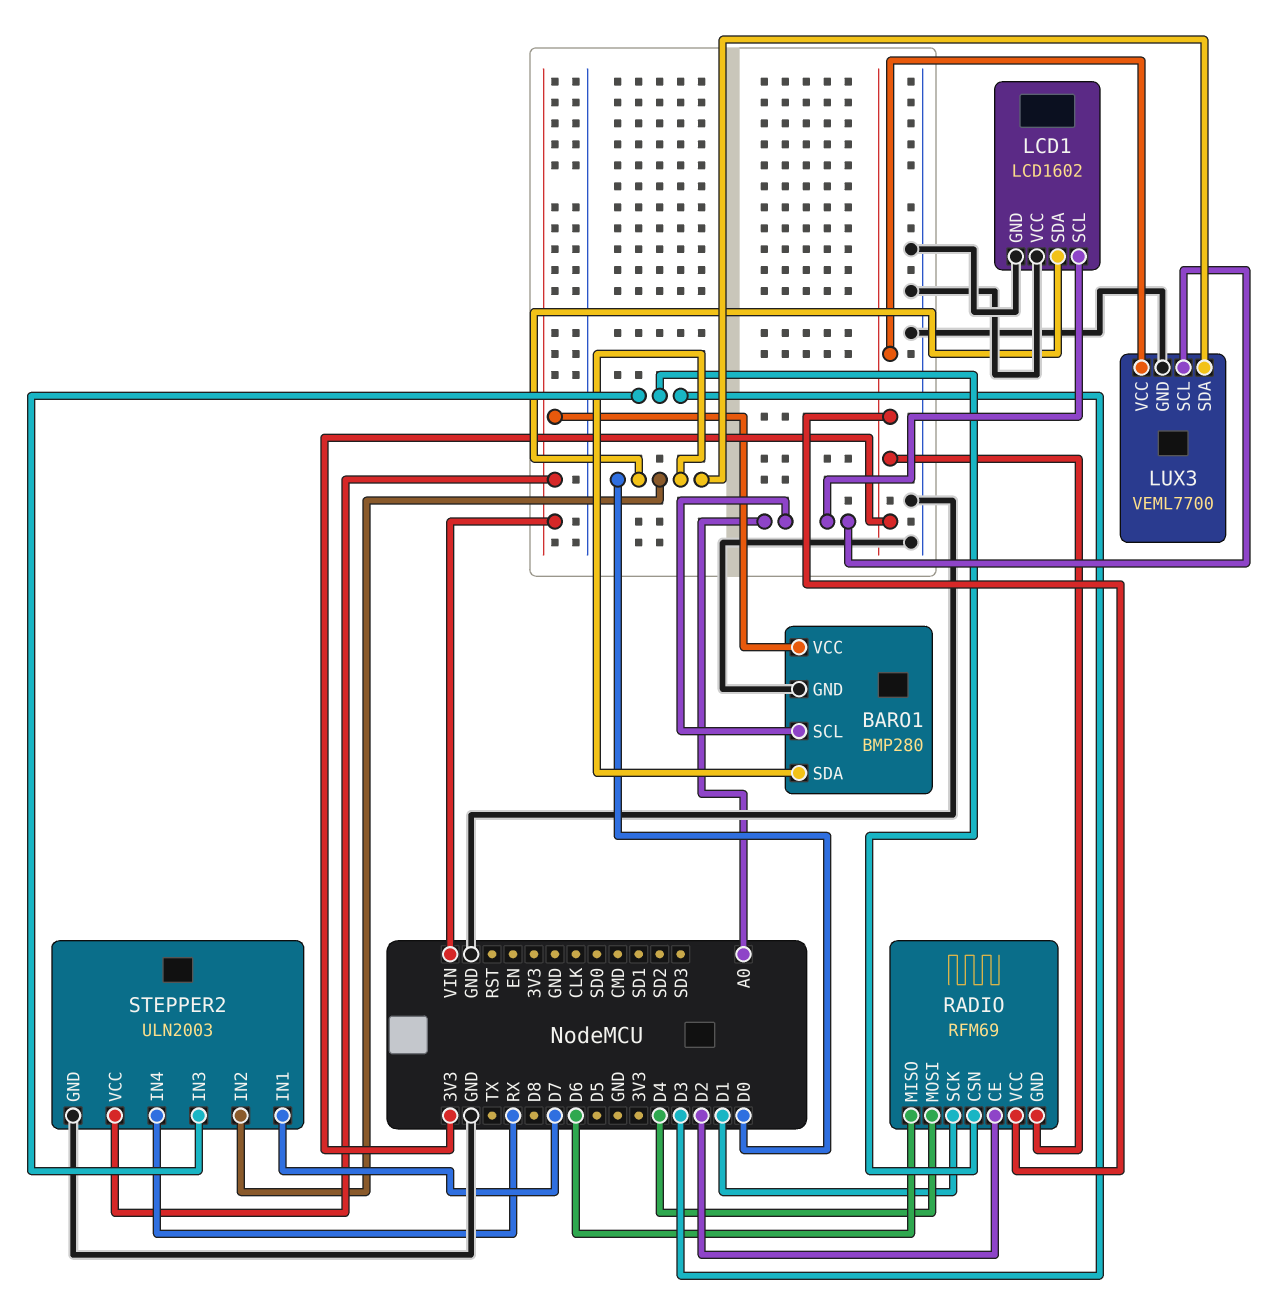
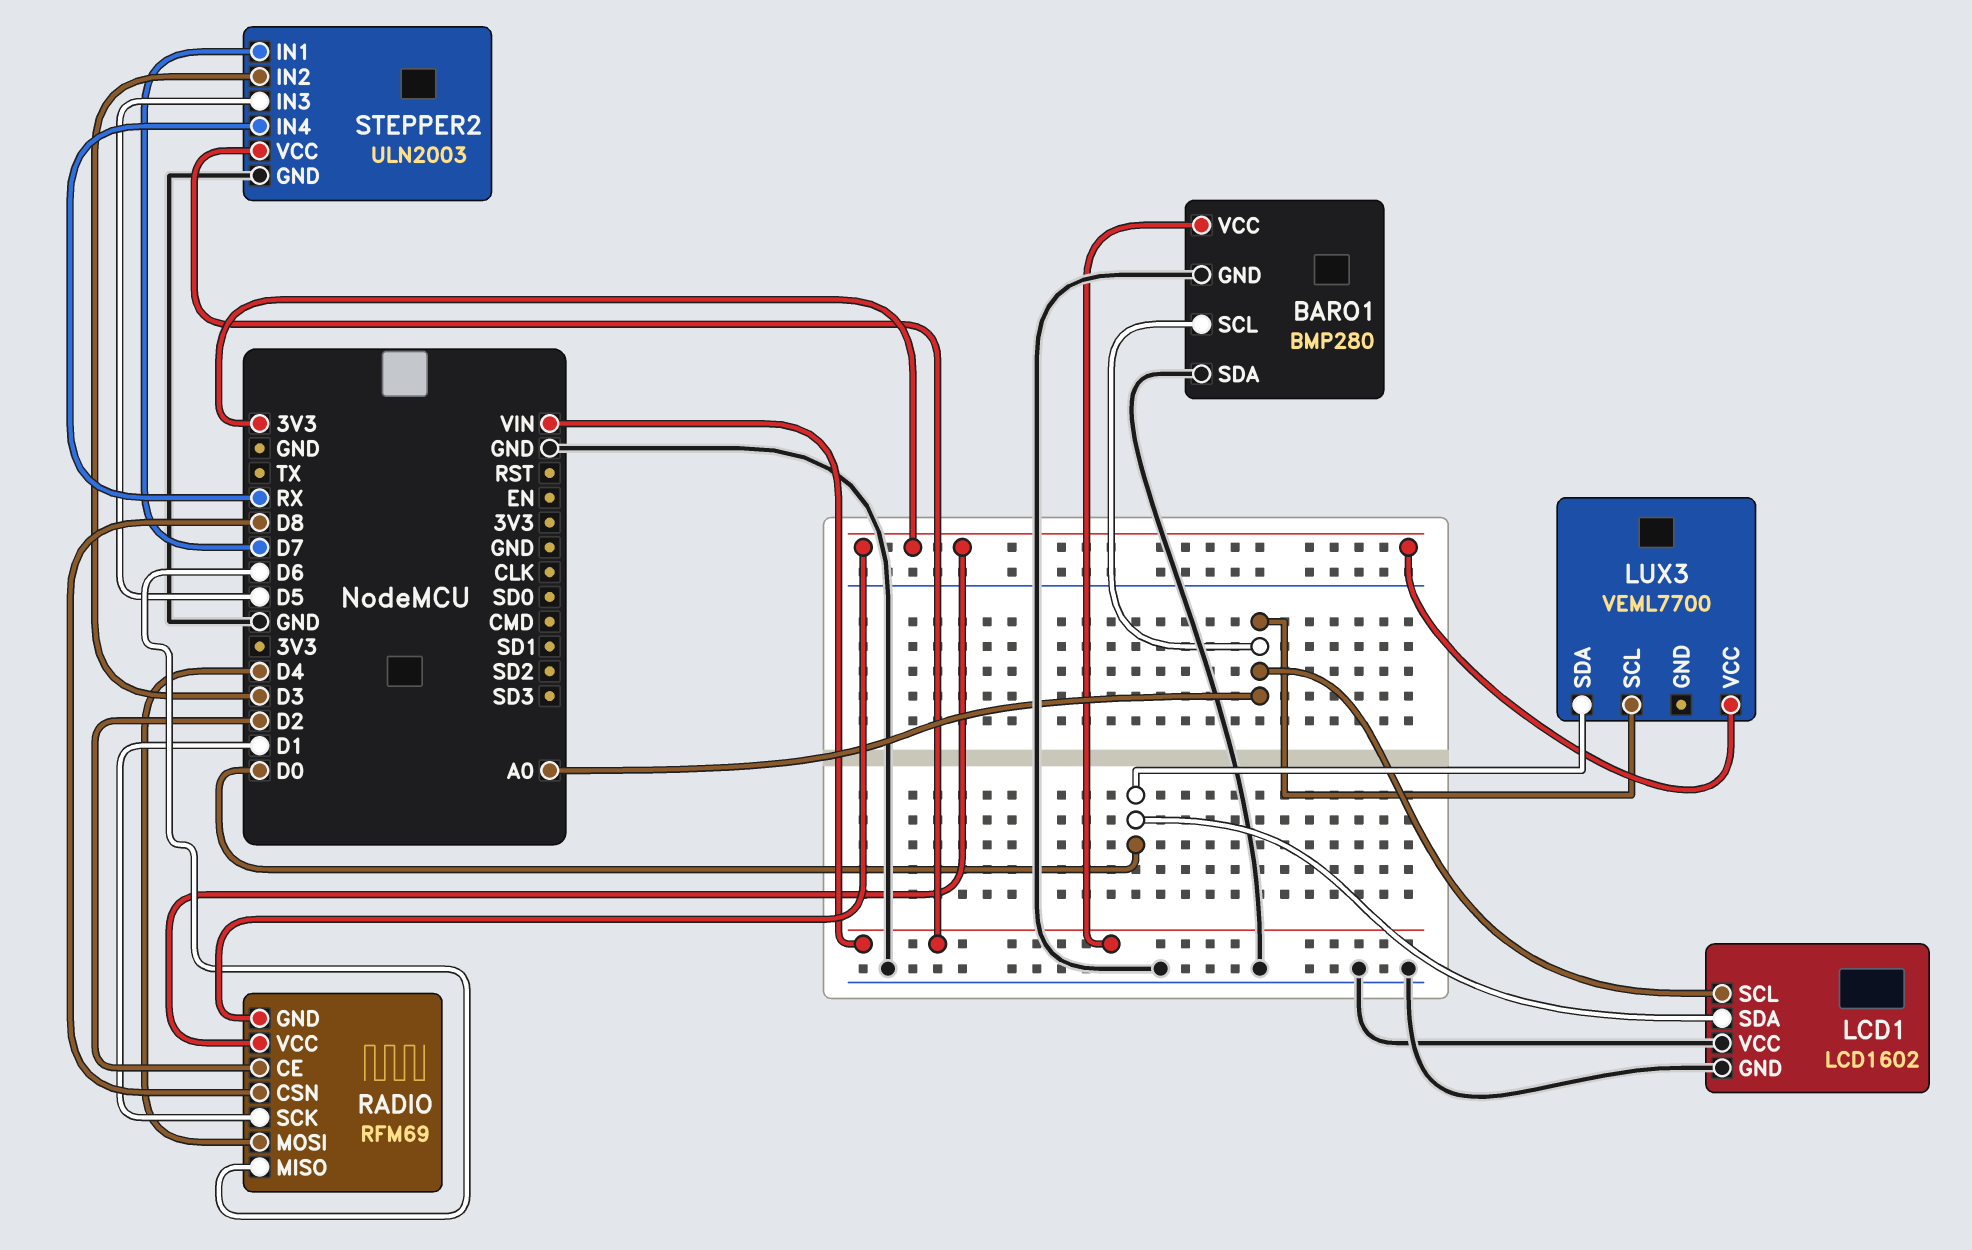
BARO1 pin SDA: D0 -> GND
LUX3 pin GND: GND -> none
RADIO pin CSN: D3 -> D8
STEPPER2 pin IN2: D0 -> D3
STEPPER2 pin IN3: D3 -> D5

